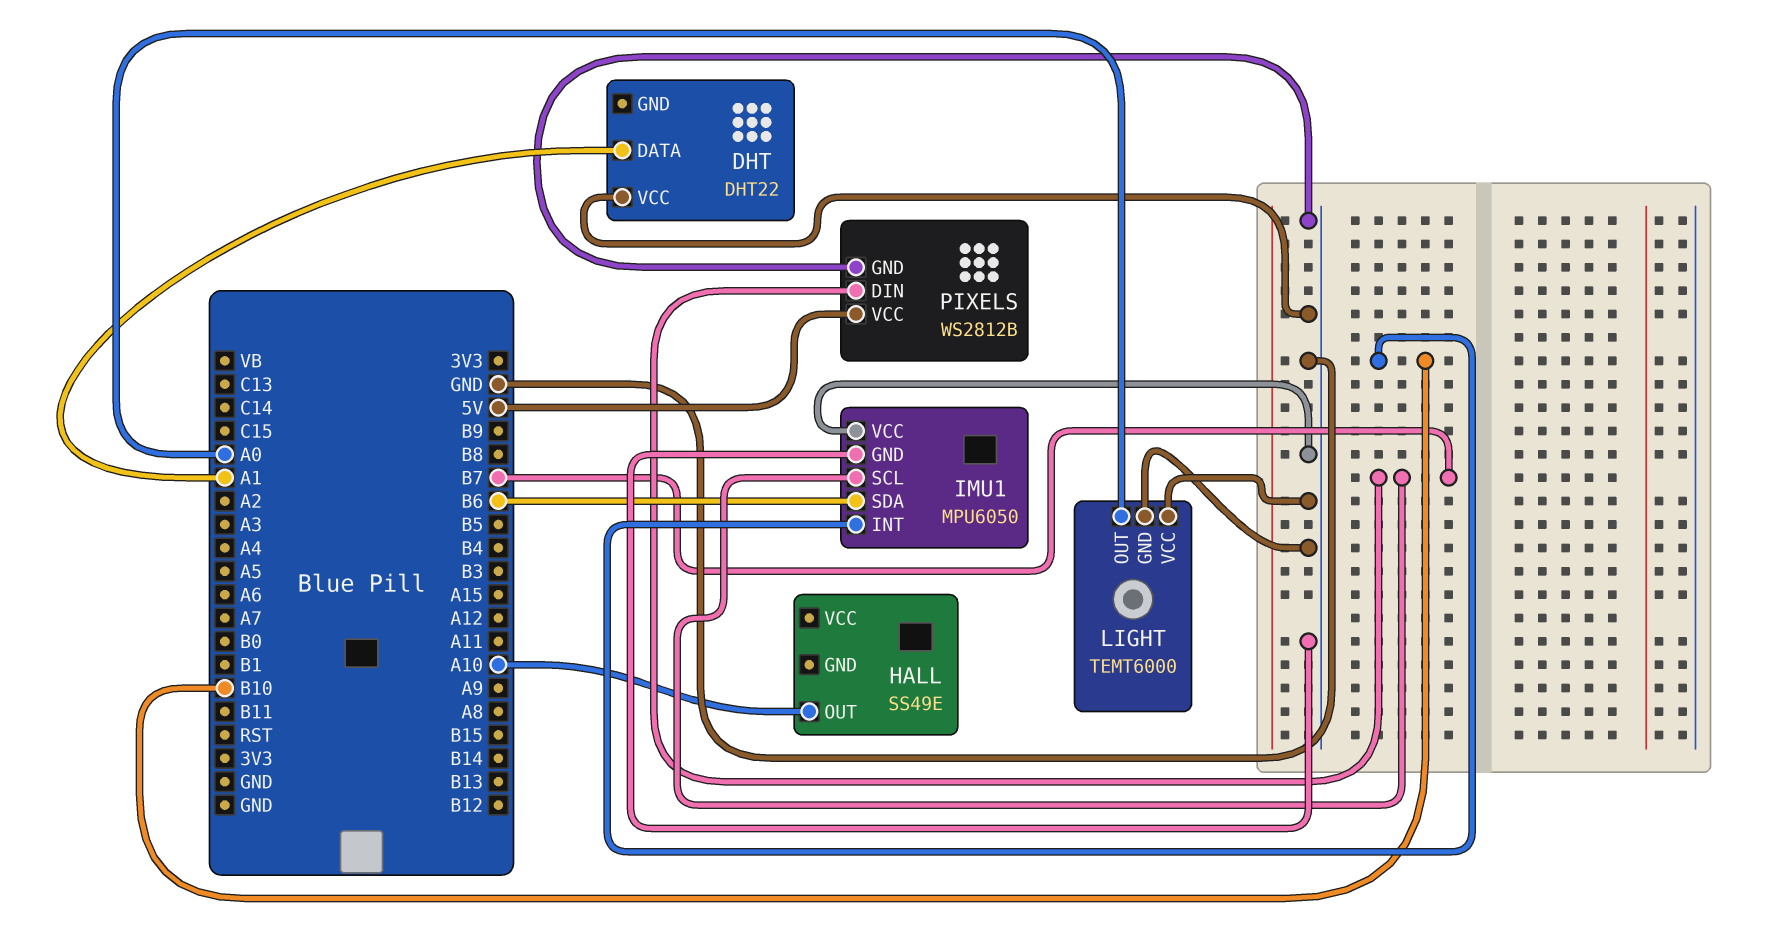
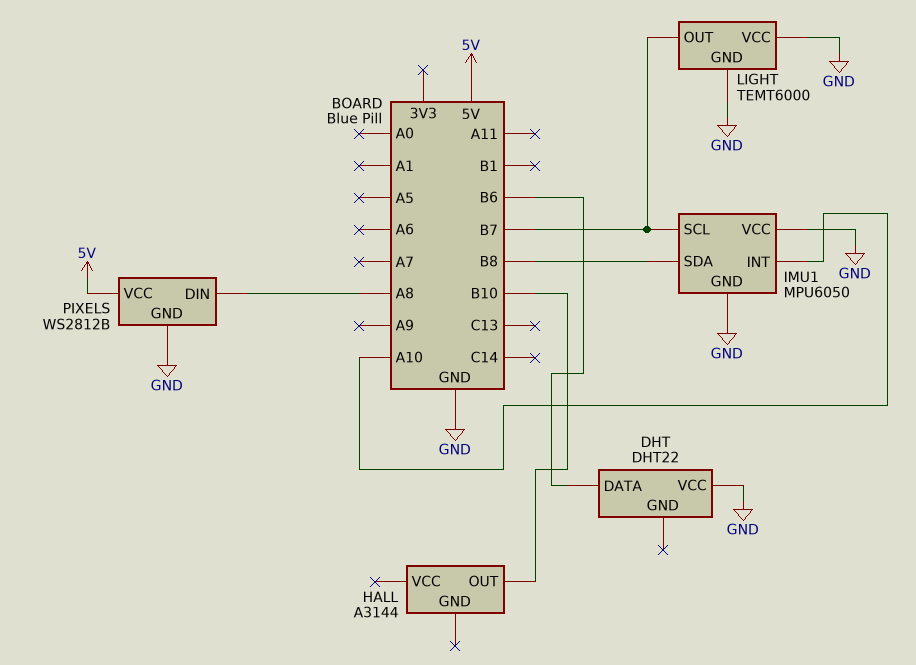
DHT pin DATA: A1 -> B6
HALL: SS49E -> A3144
HALL pin OUT: A10 -> B10
IMU1 pin INT: B10 -> A10
IMU1 pin SDA: B6 -> B8
LIGHT pin OUT: A0 -> B7
PIXELS pin DIN: B7 -> A8

